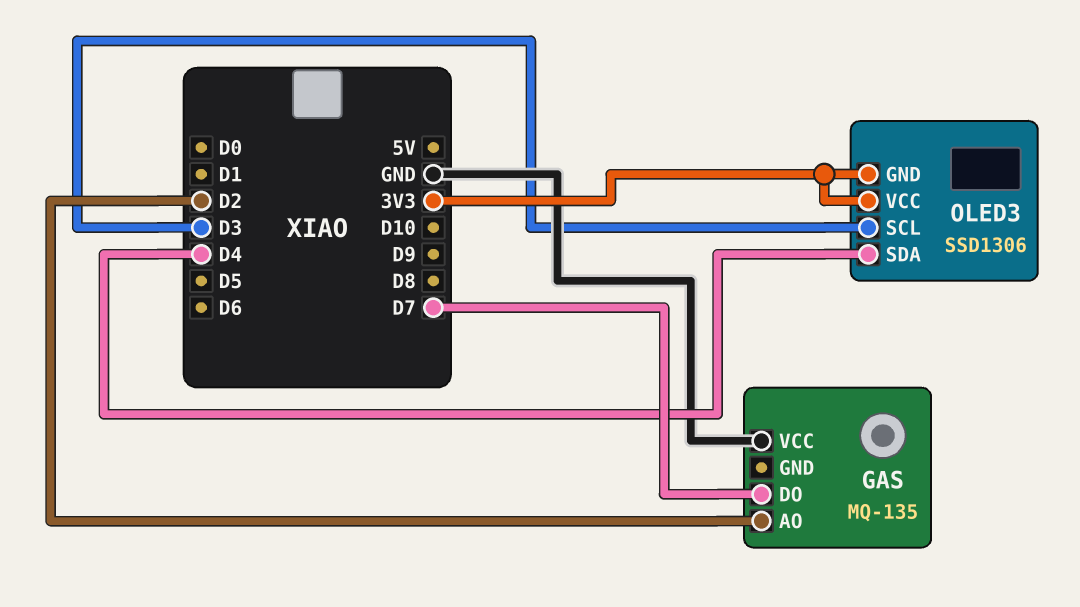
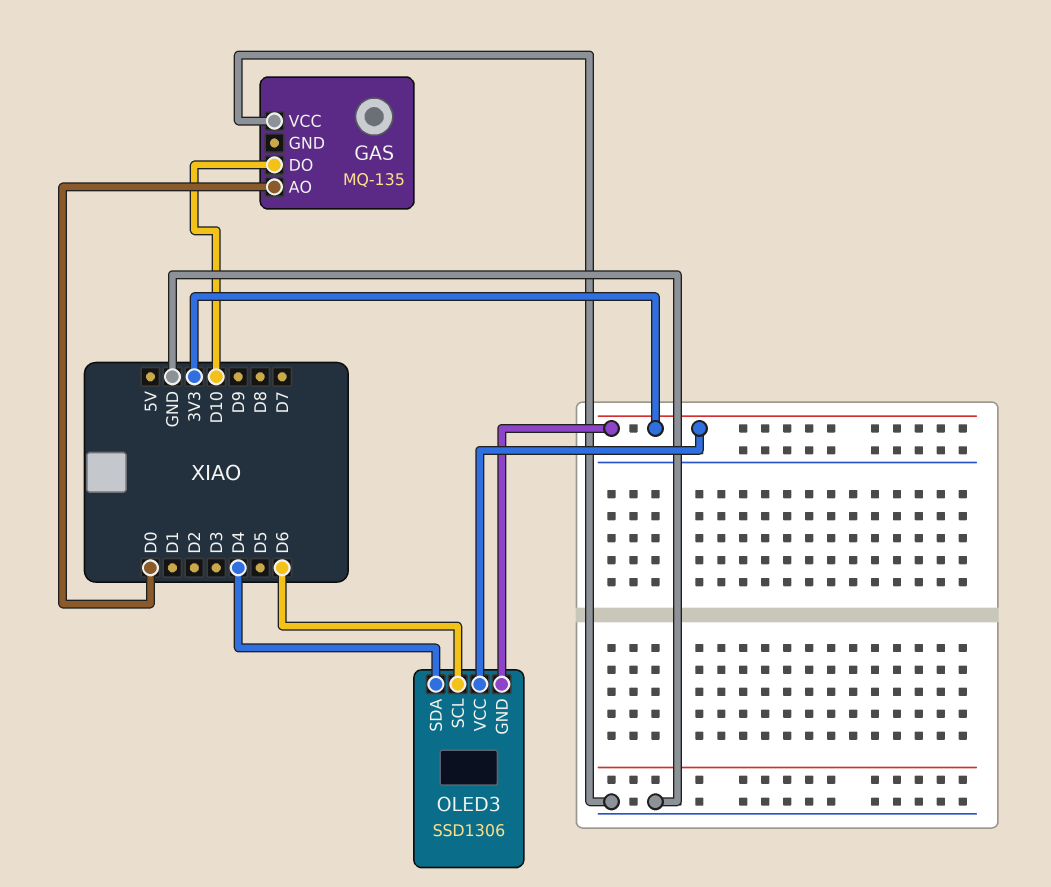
GAS pin AO: D2 -> D0
GAS pin DO: D7 -> D10
OLED3 pin SCL: D3 -> D6

